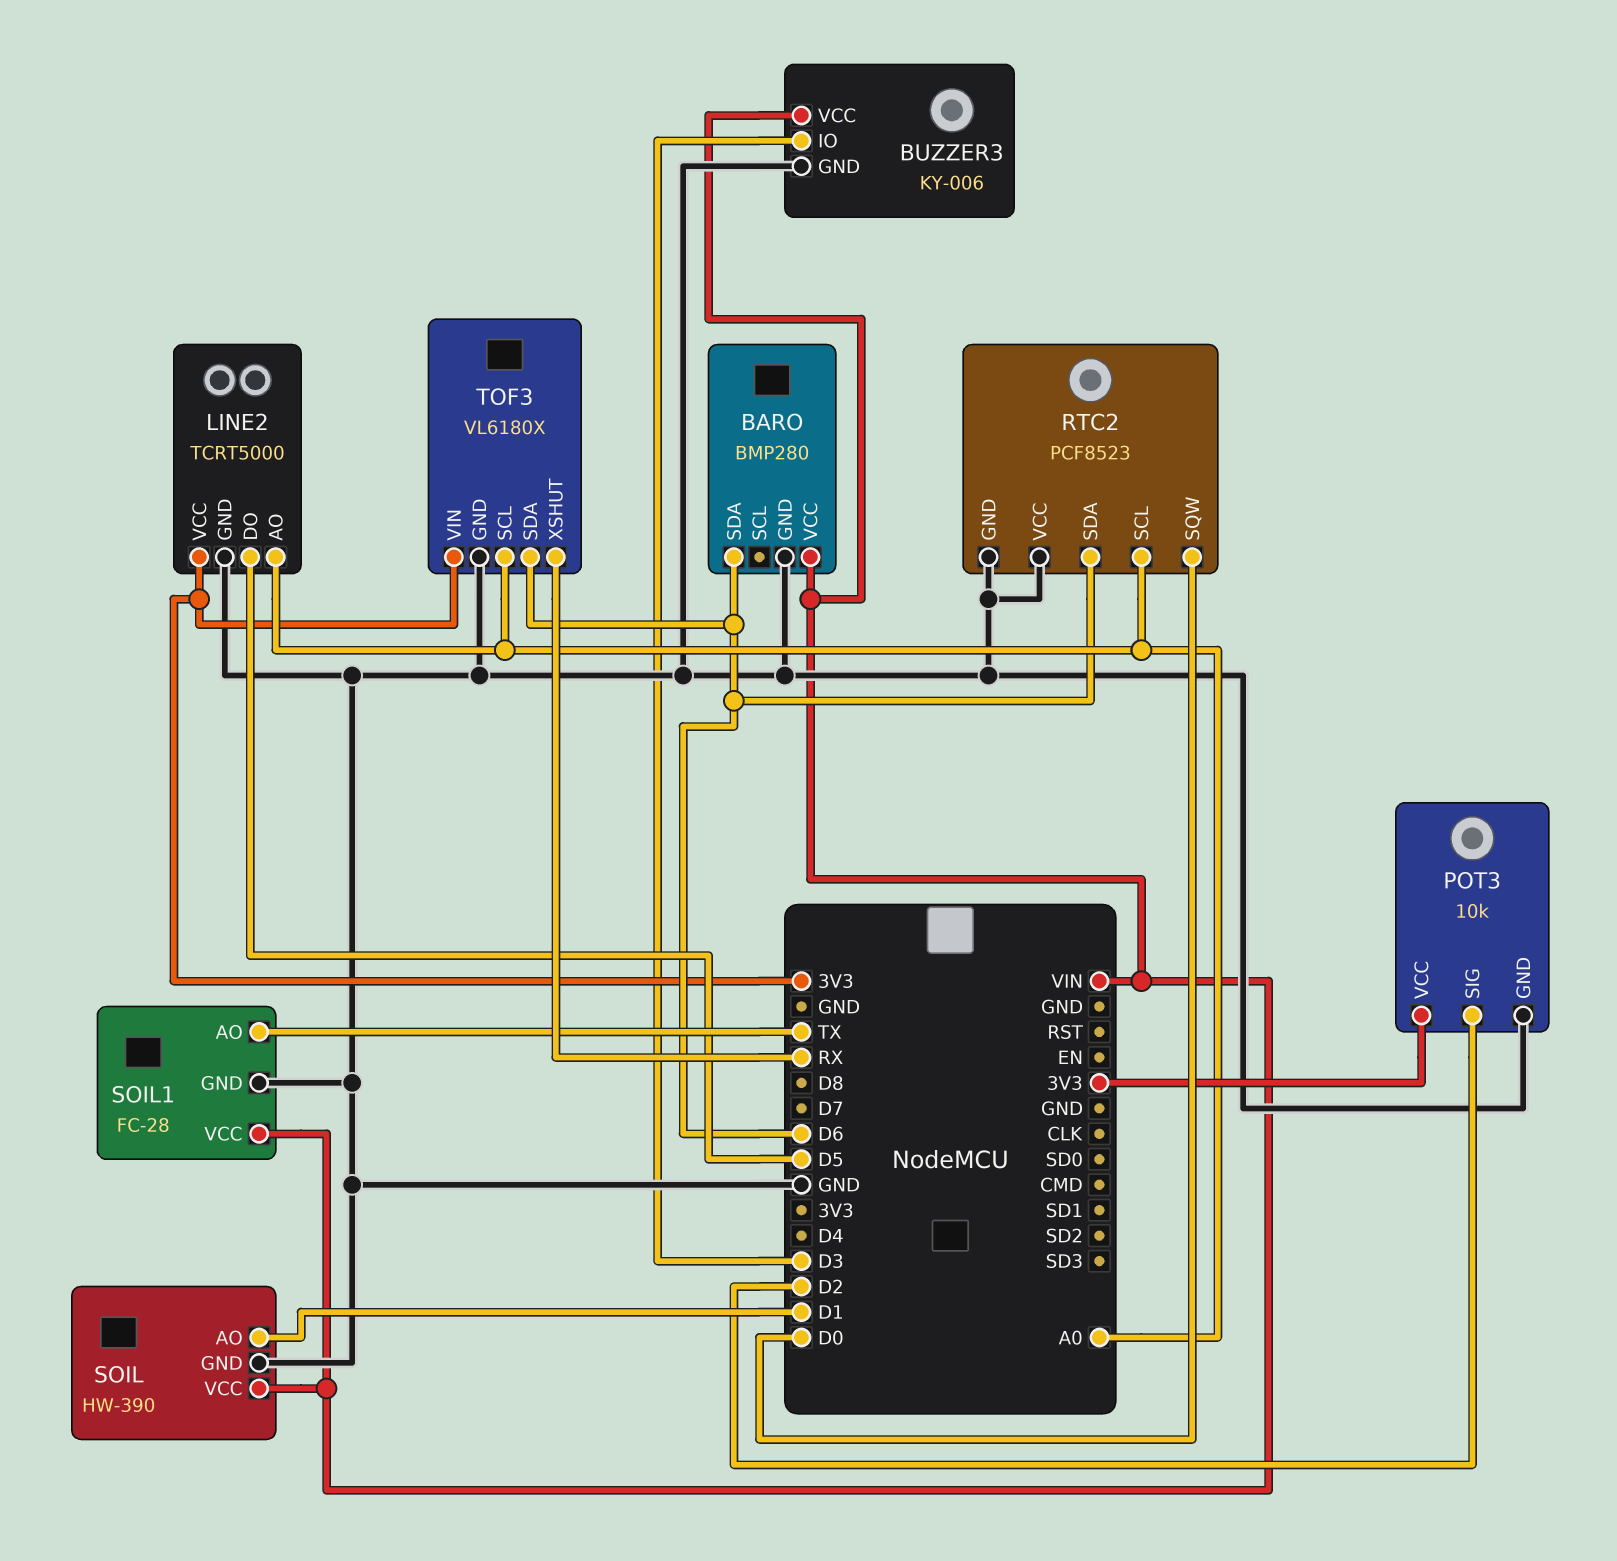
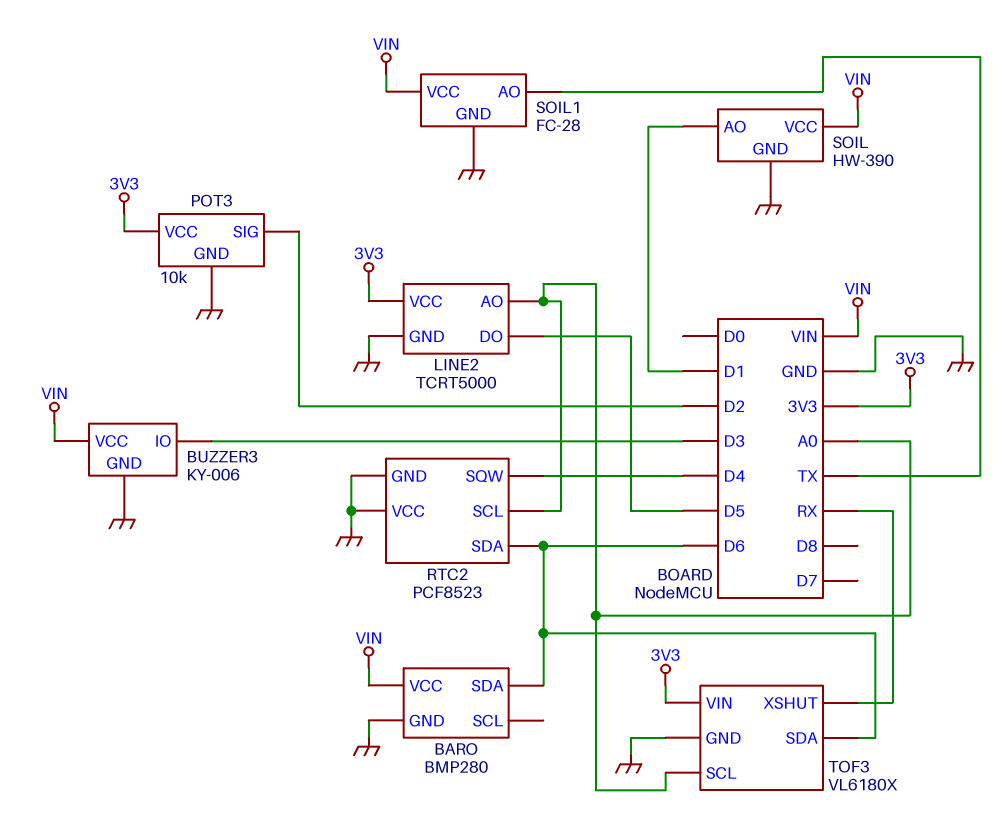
RTC2 pin SQW: D0 -> D4

